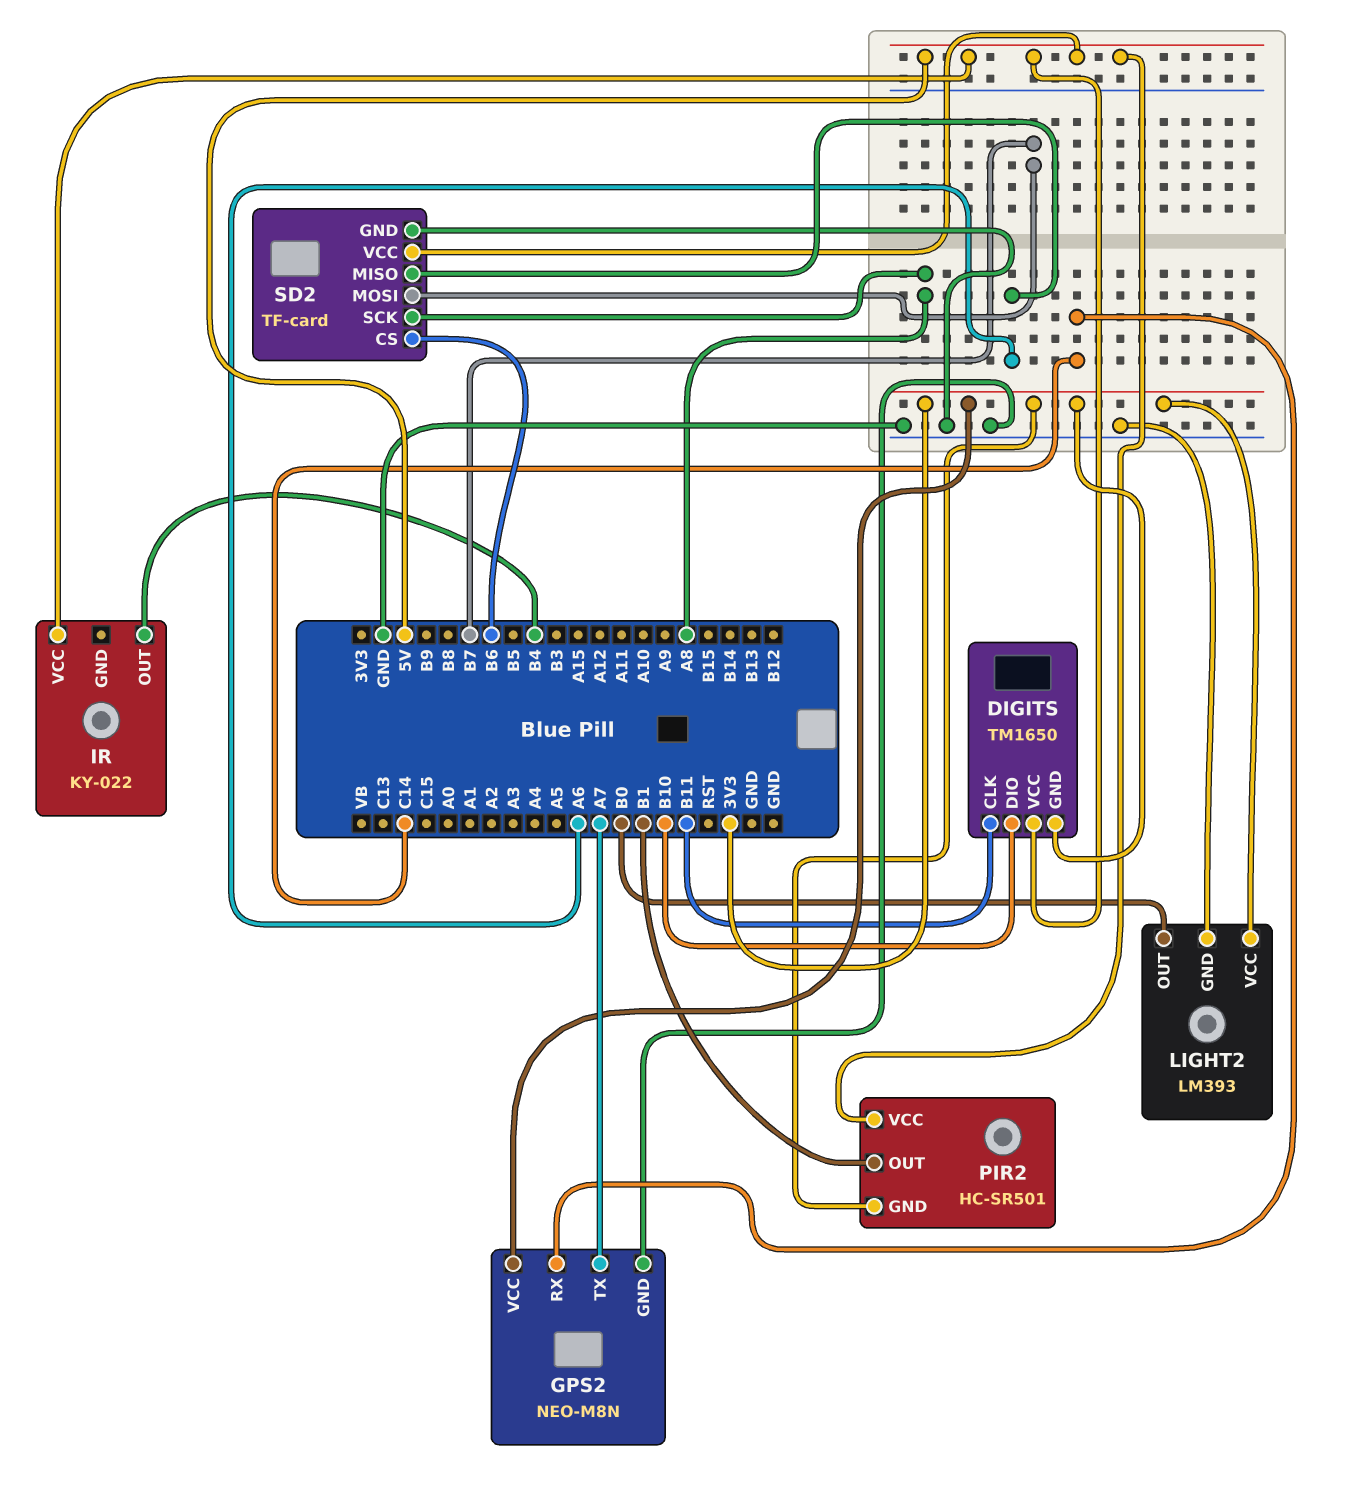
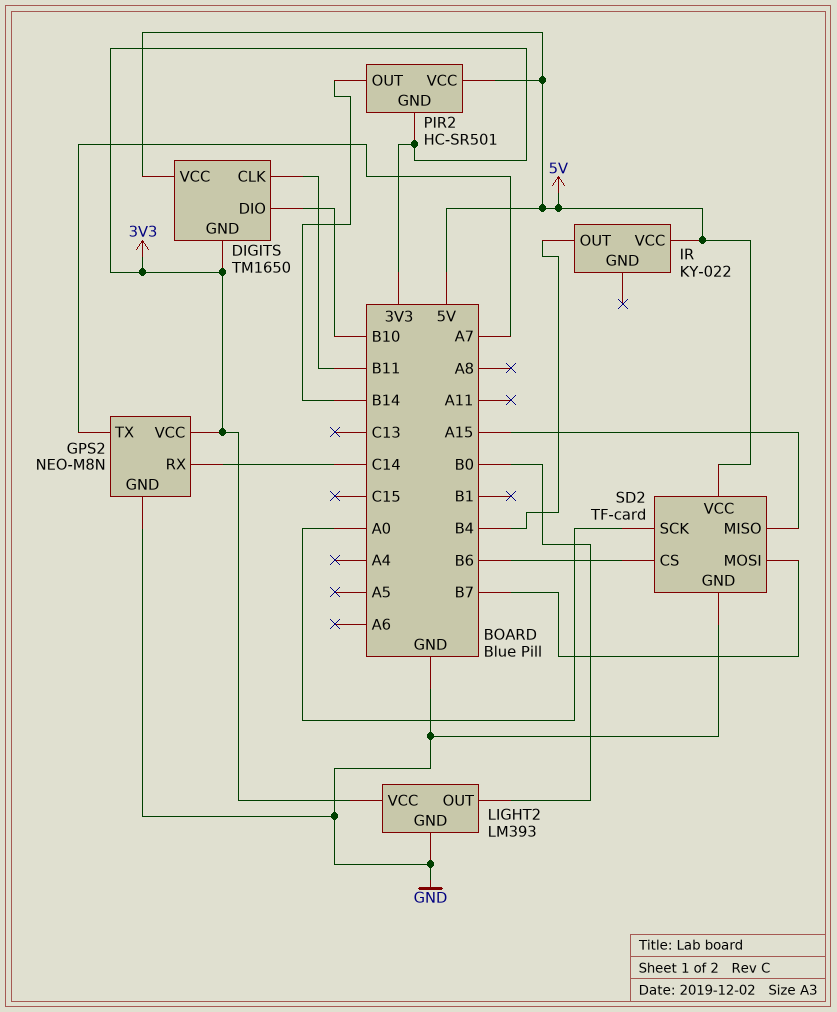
PIR2 pin OUT: B1 -> B14
SD2 pin MISO: A6 -> A15
SD2 pin SCK: A8 -> A0

